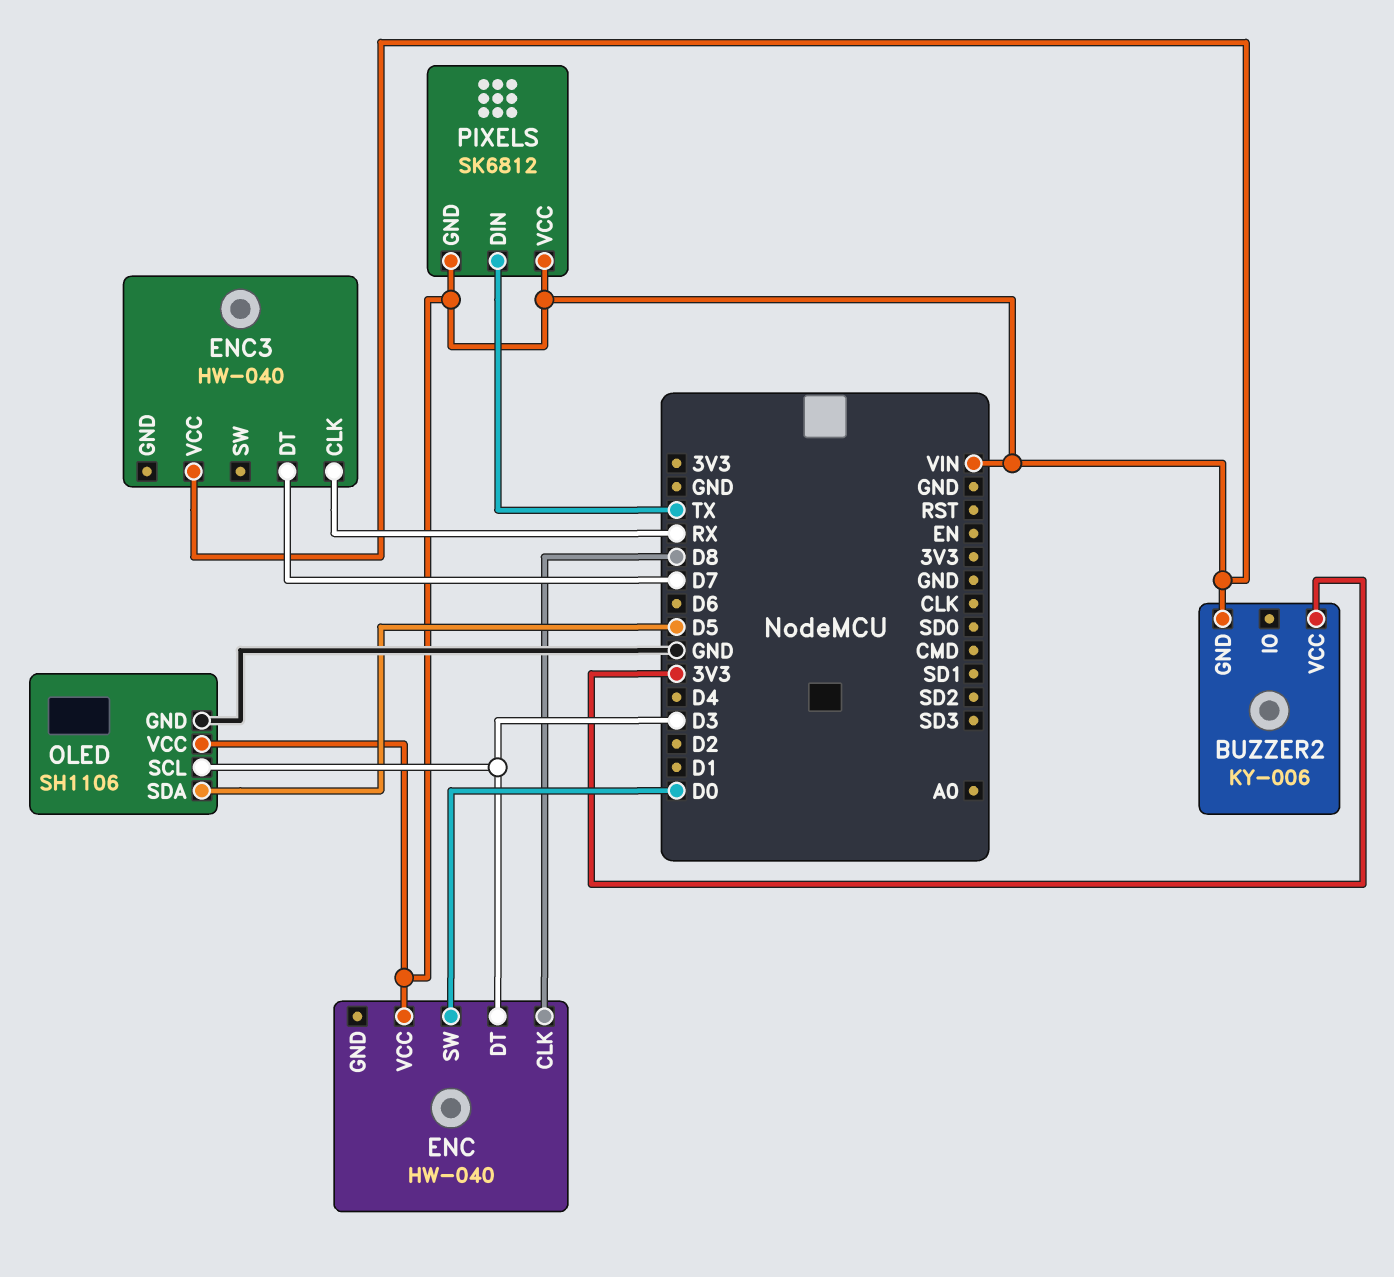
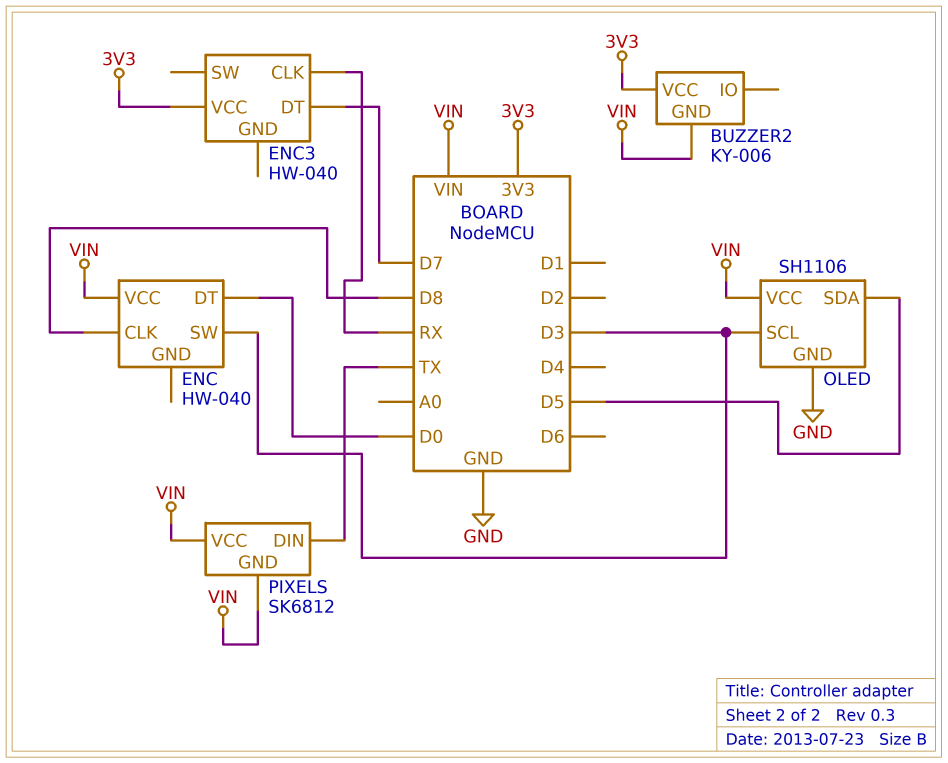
ENC pin DT: D3 -> D0
ENC pin SW: D0 -> D3
ENC3 pin VCC: VIN -> 3V3

